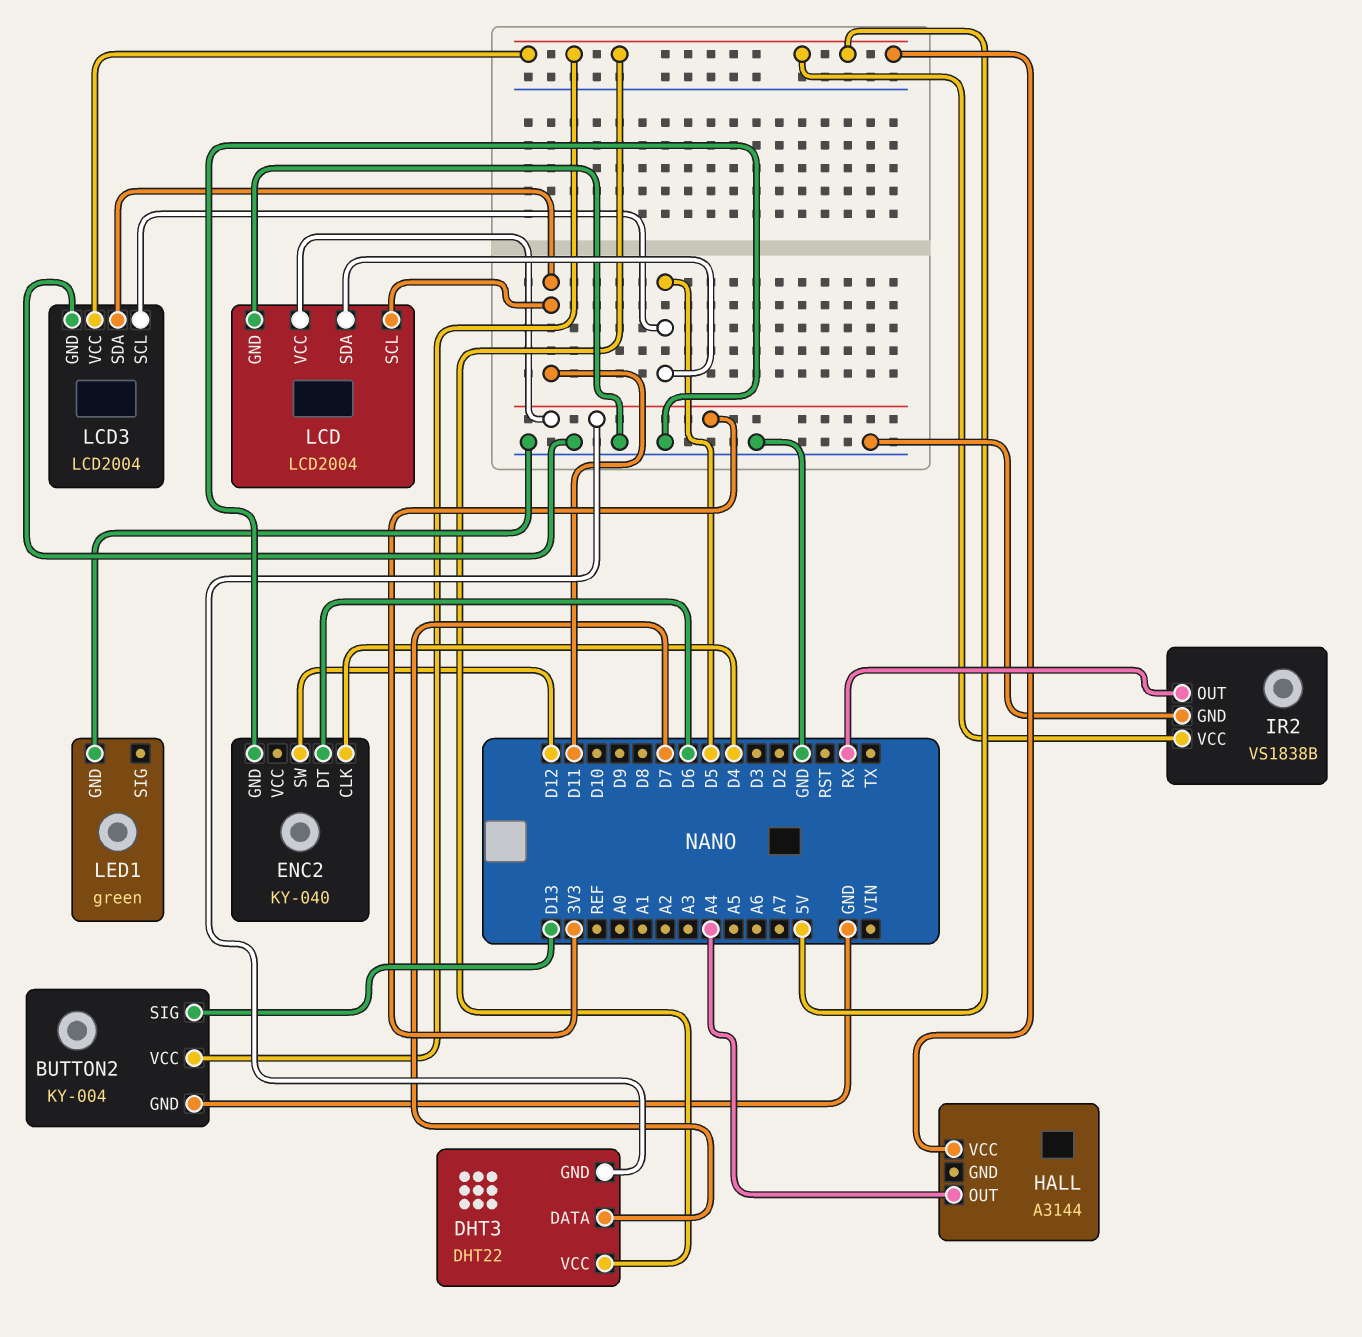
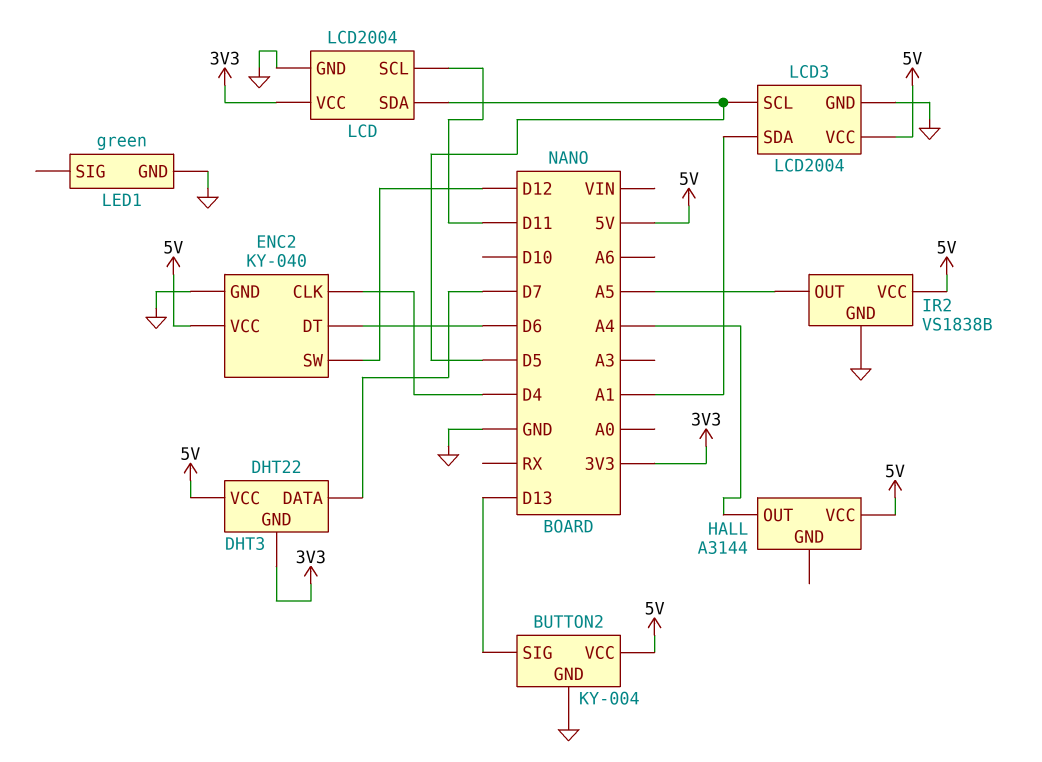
ENC2 pin VCC: none -> 5V
IR2 pin OUT: RX -> A5
LCD3 pin SDA: D11 -> A1

